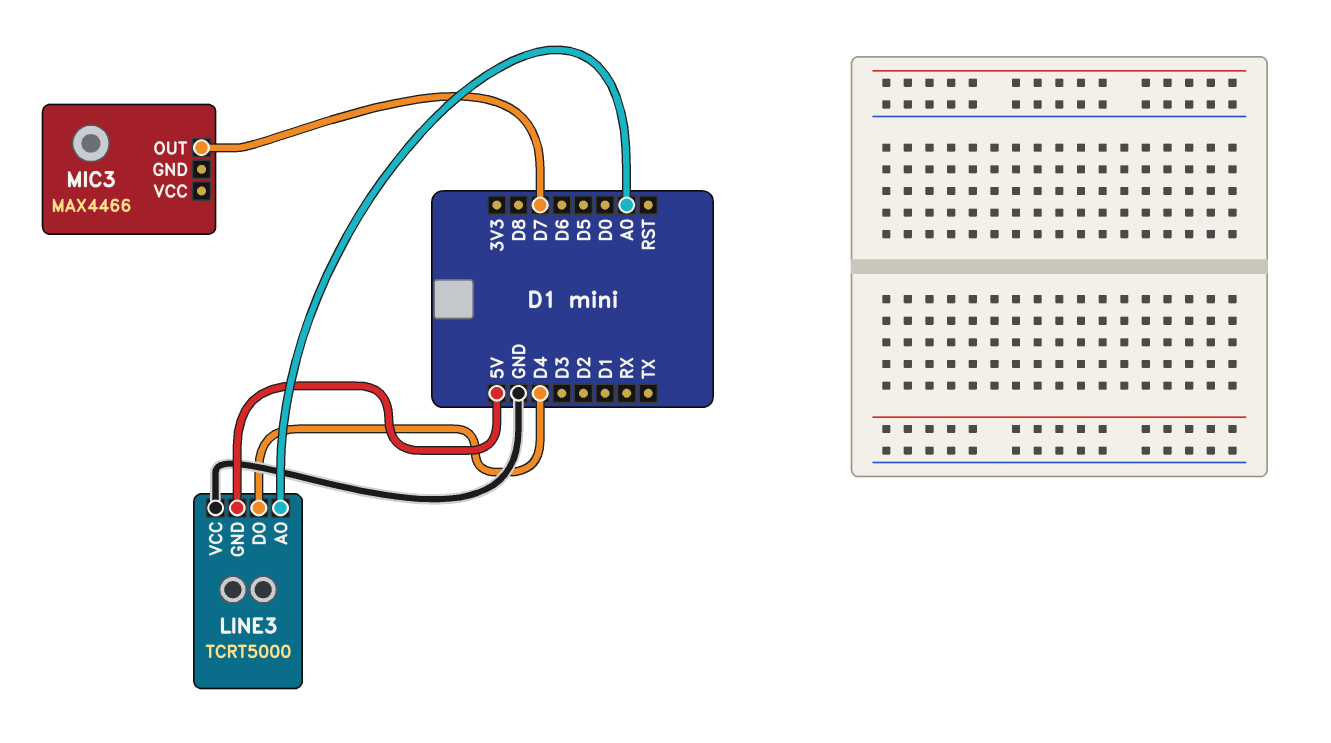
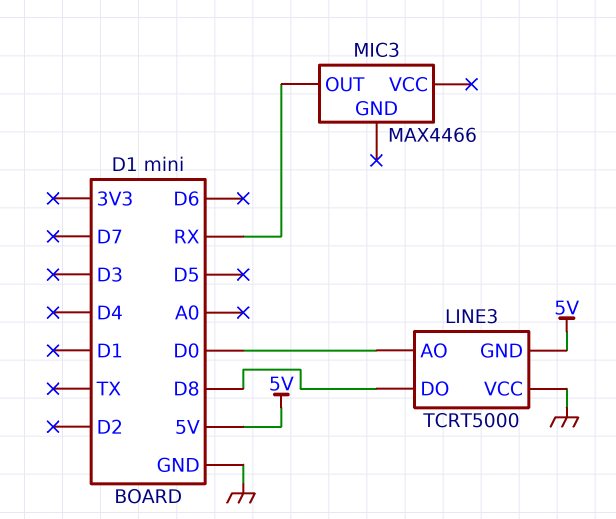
LINE3 pin AO: A0 -> D0
LINE3 pin DO: D4 -> D8
MIC3 pin OUT: D7 -> RX

